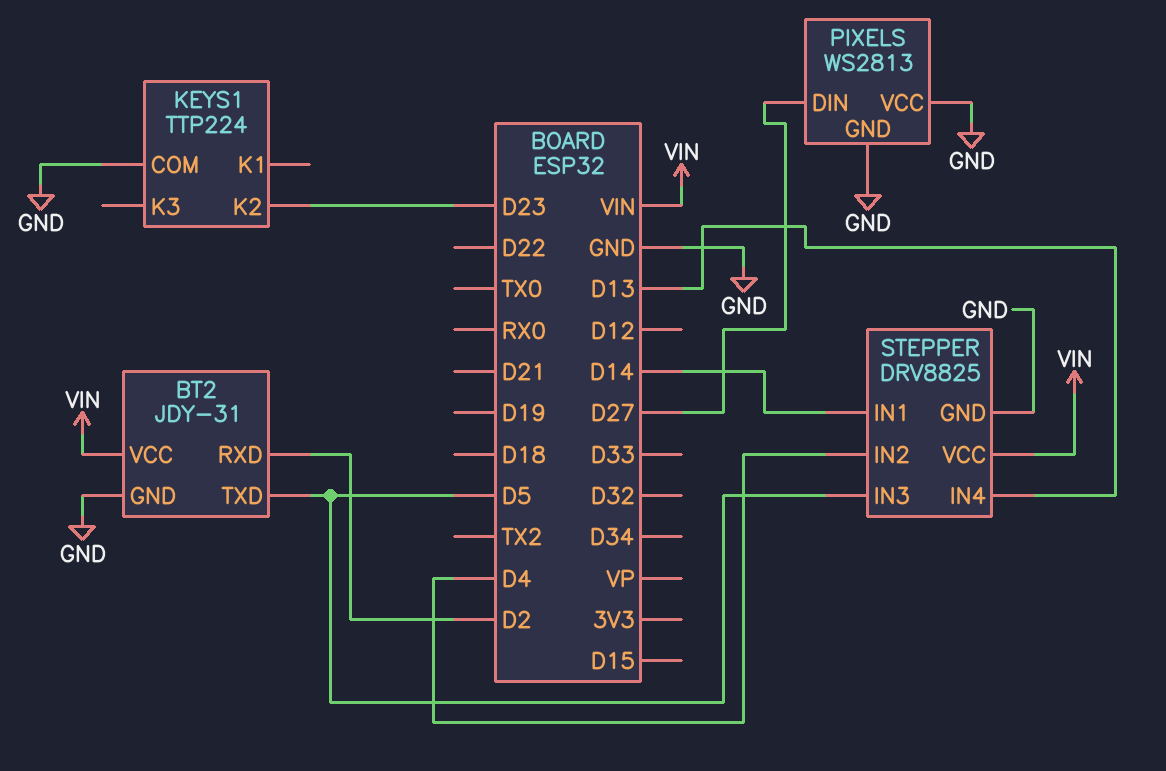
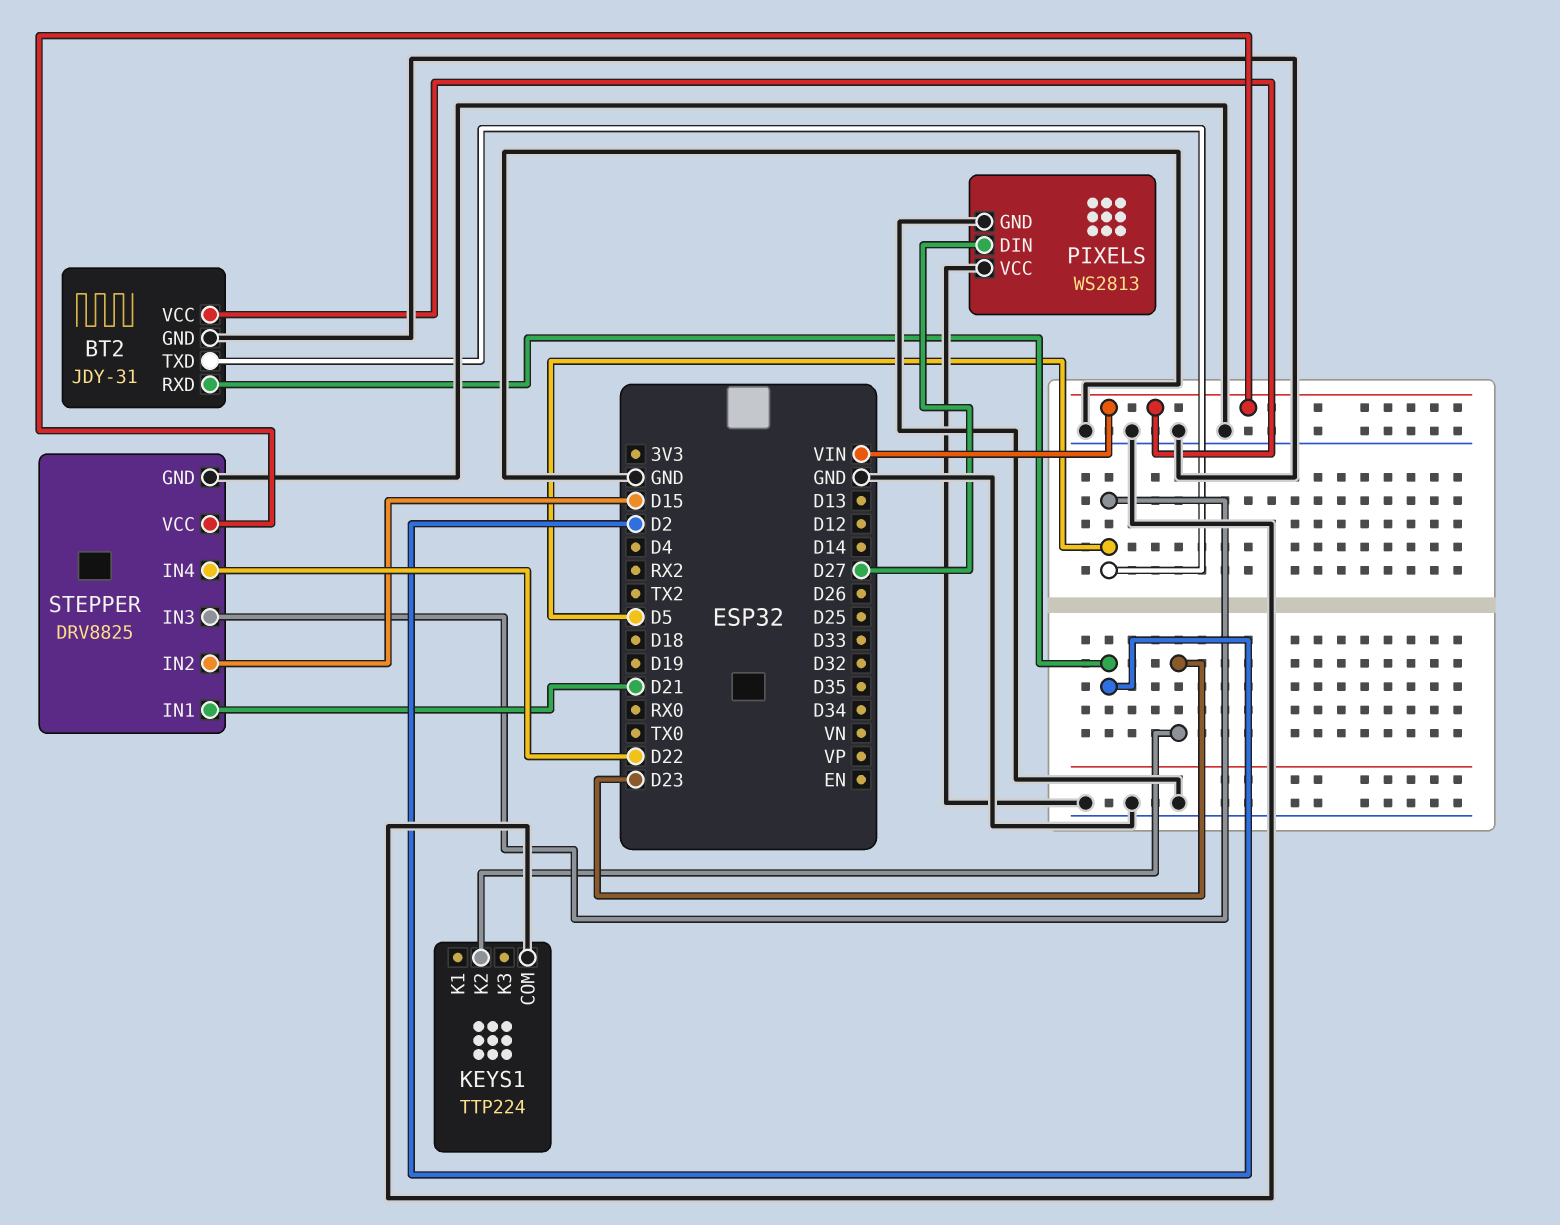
STEPPER pin IN1: D14 -> D21
STEPPER pin IN2: D4 -> D15
STEPPER pin IN4: D13 -> D22

